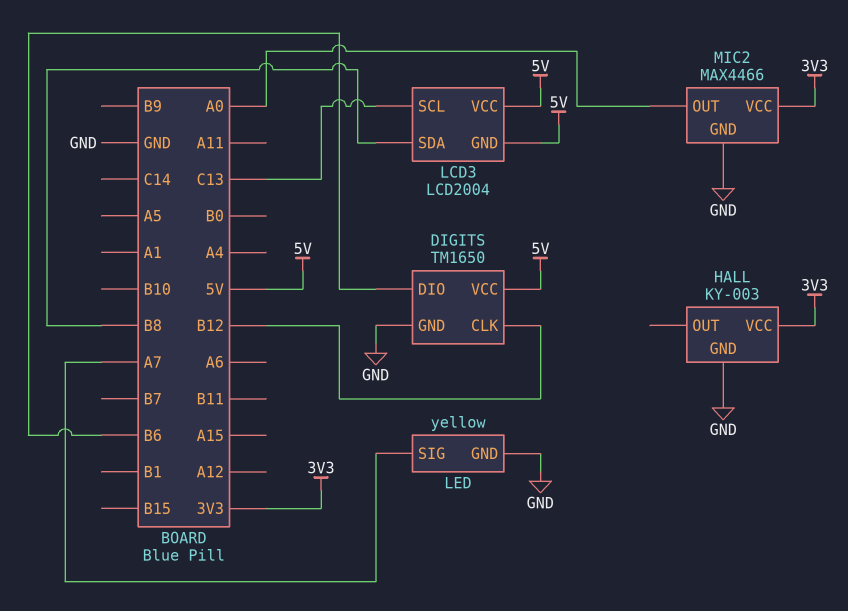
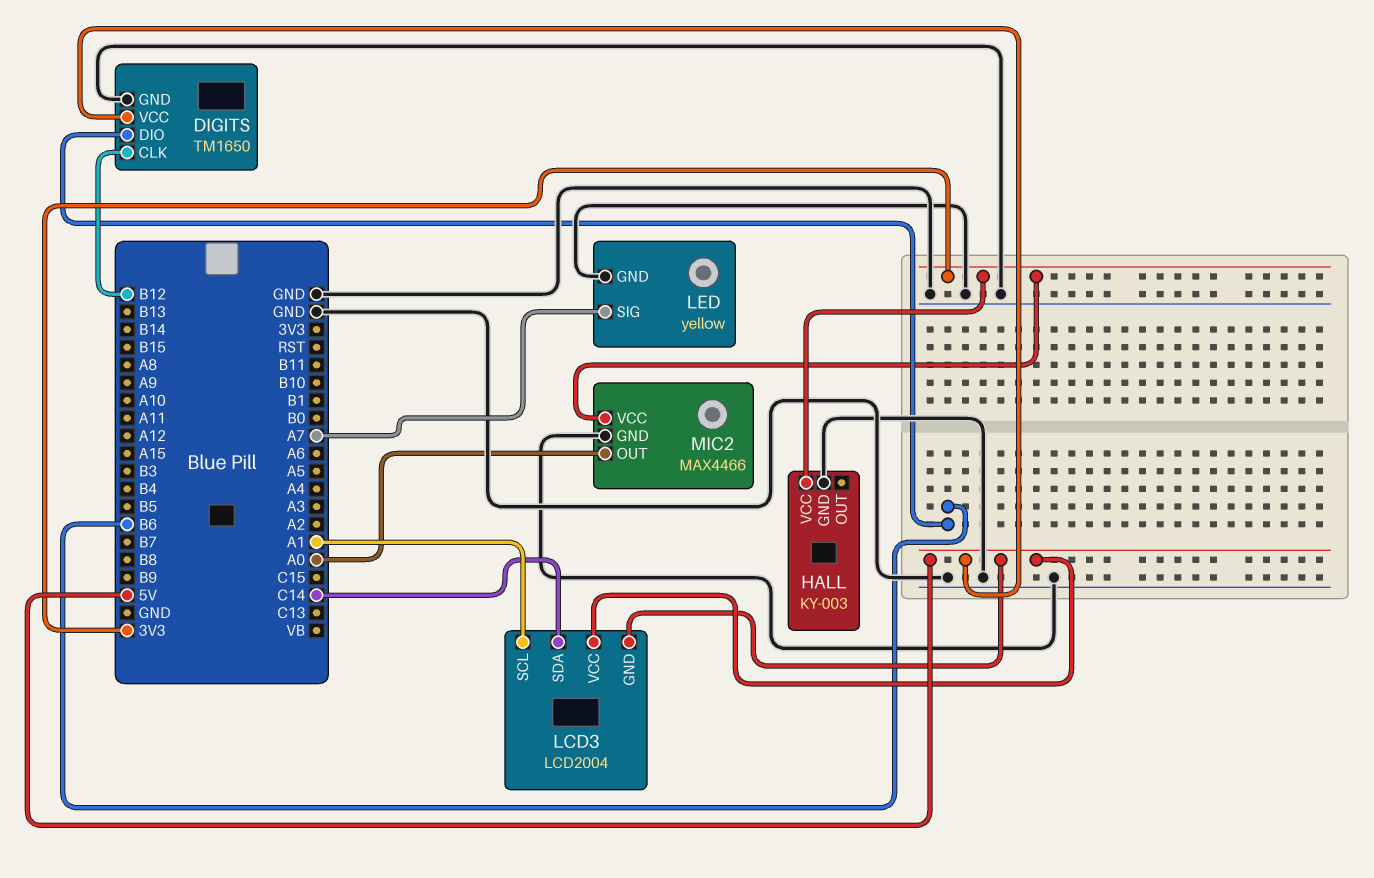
LCD3 pin SCL: C13 -> A1
LCD3 pin SDA: B8 -> C14

